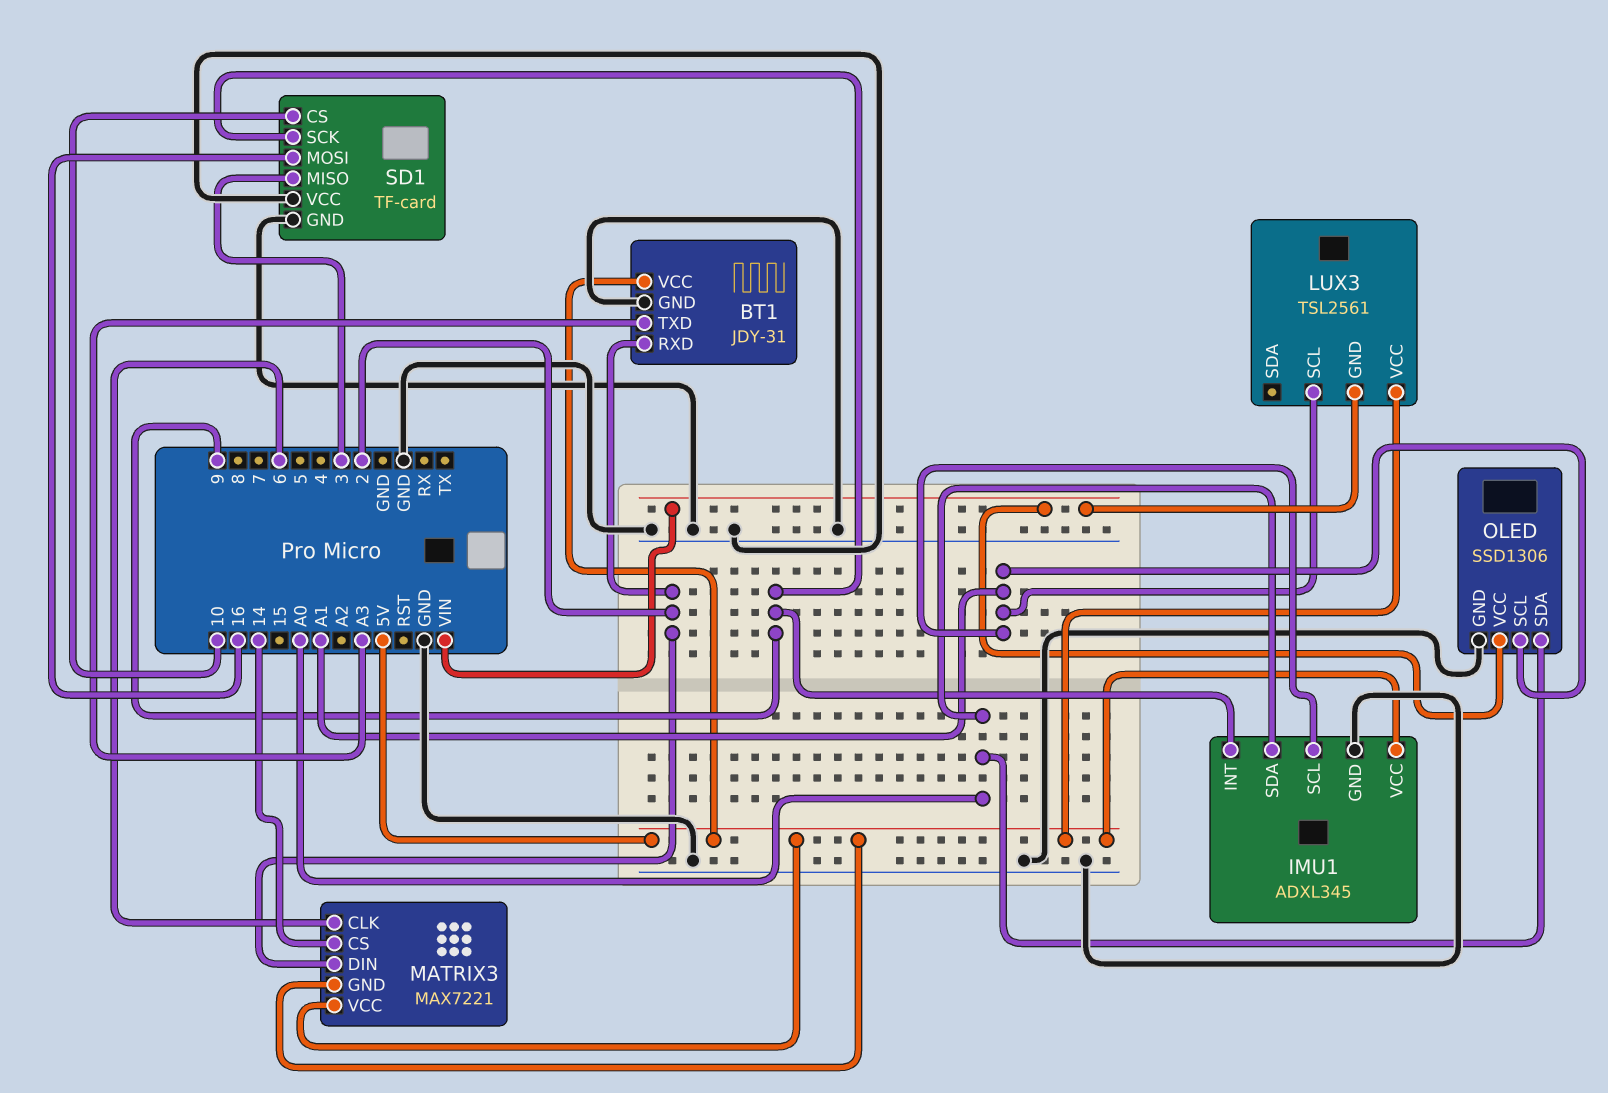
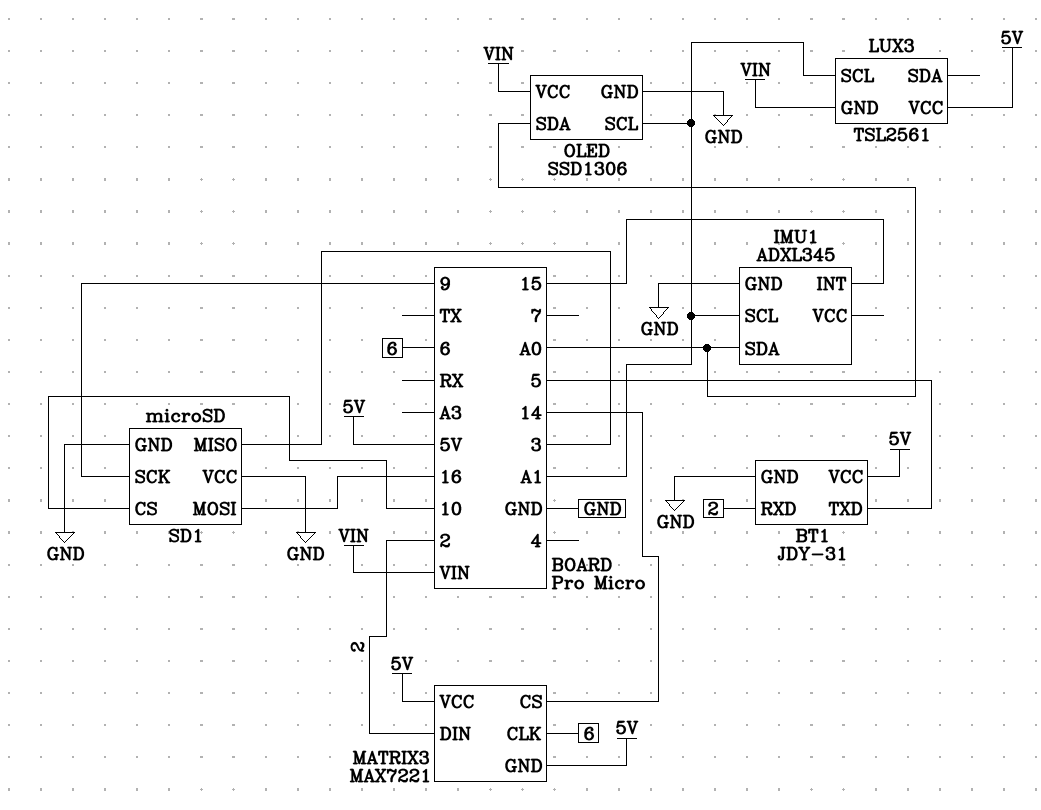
BT1 pin TXD: A3 -> 5
IMU1 pin INT: 9 -> 15
IMU1 pin VCC: 5V -> none
SD1: TF-card -> microSD

